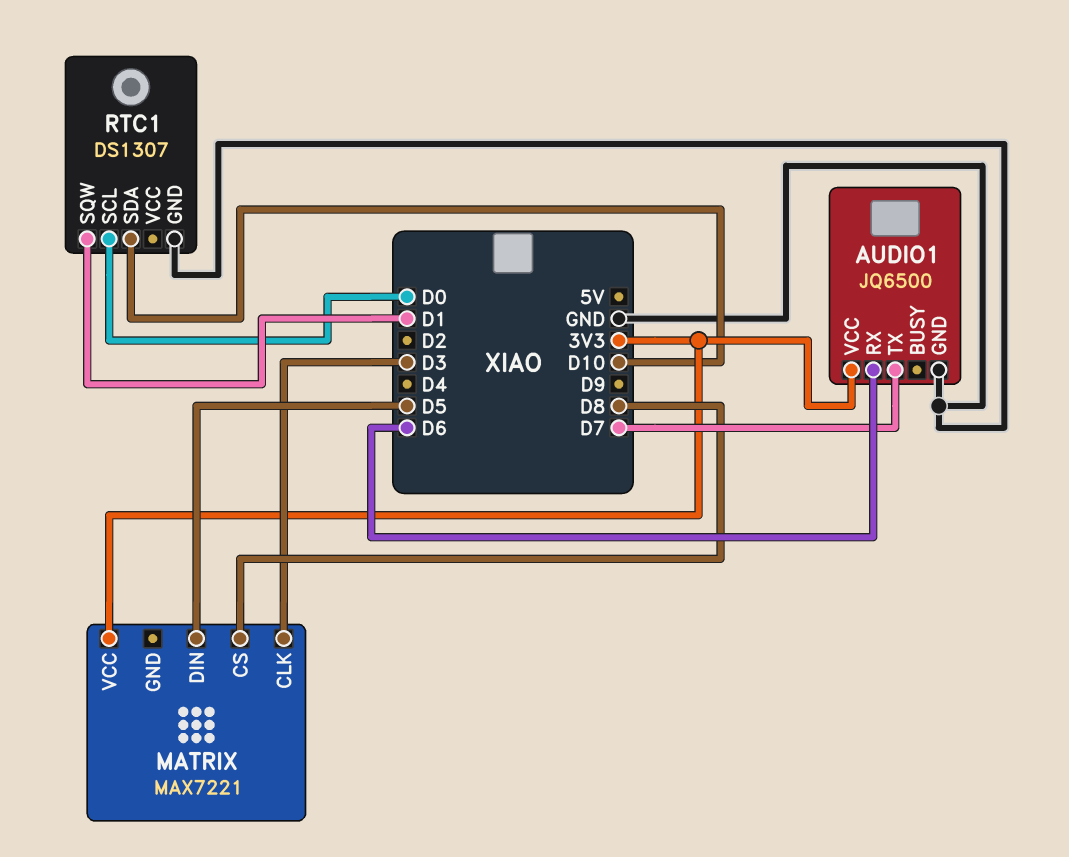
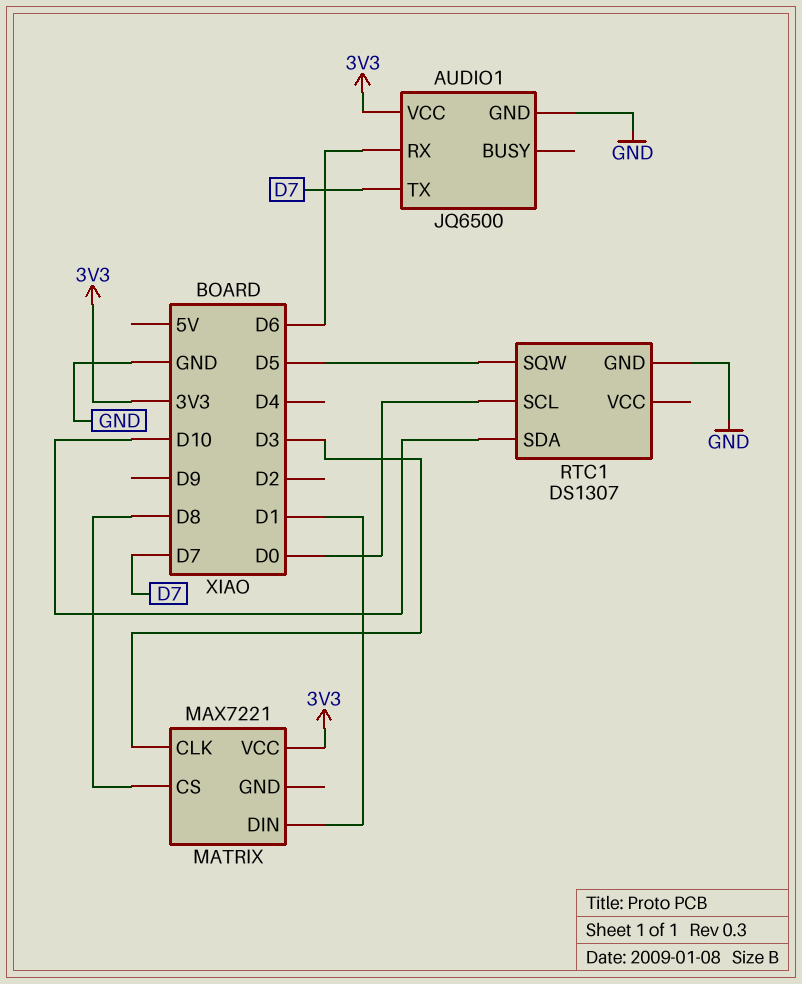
MATRIX pin DIN: D5 -> D1
RTC1 pin SQW: D1 -> D5

